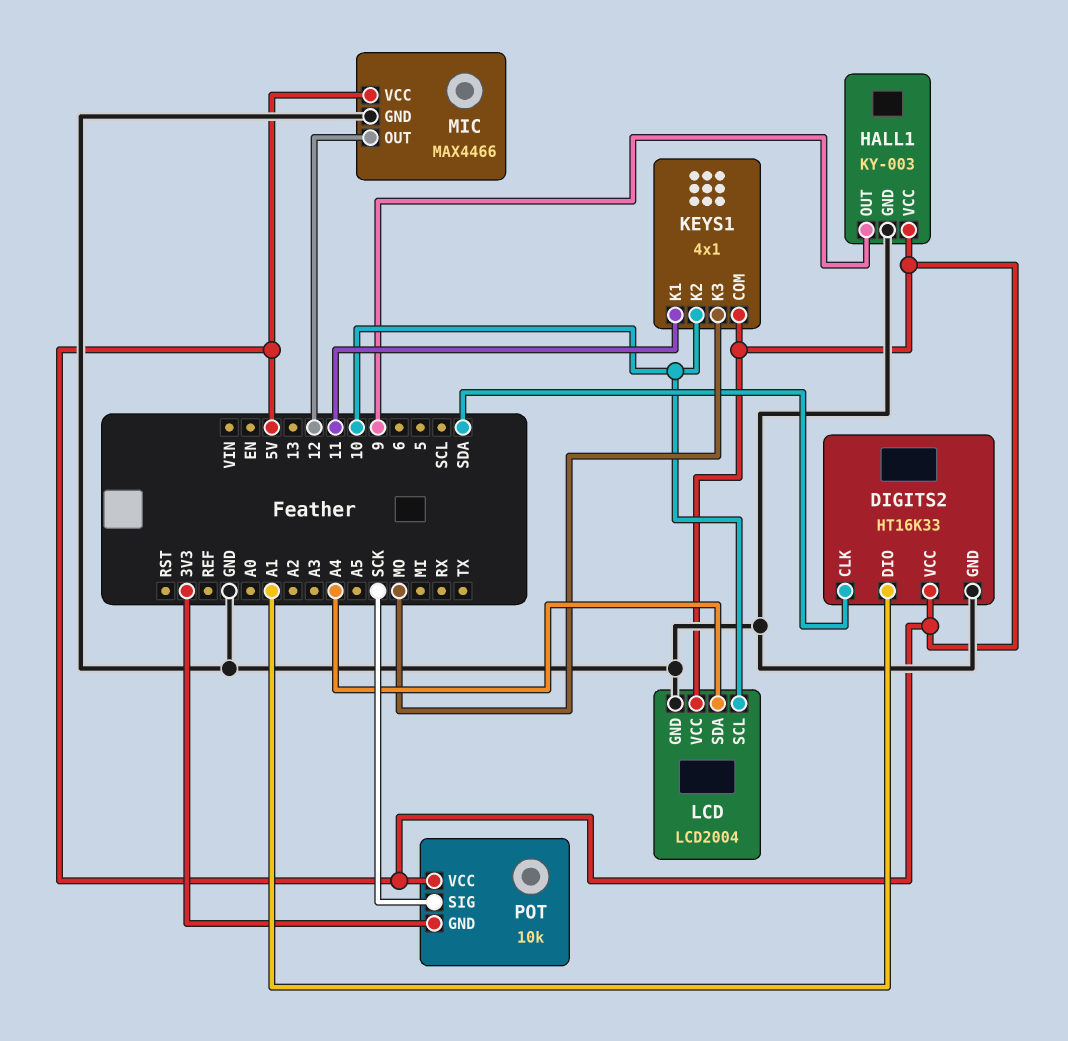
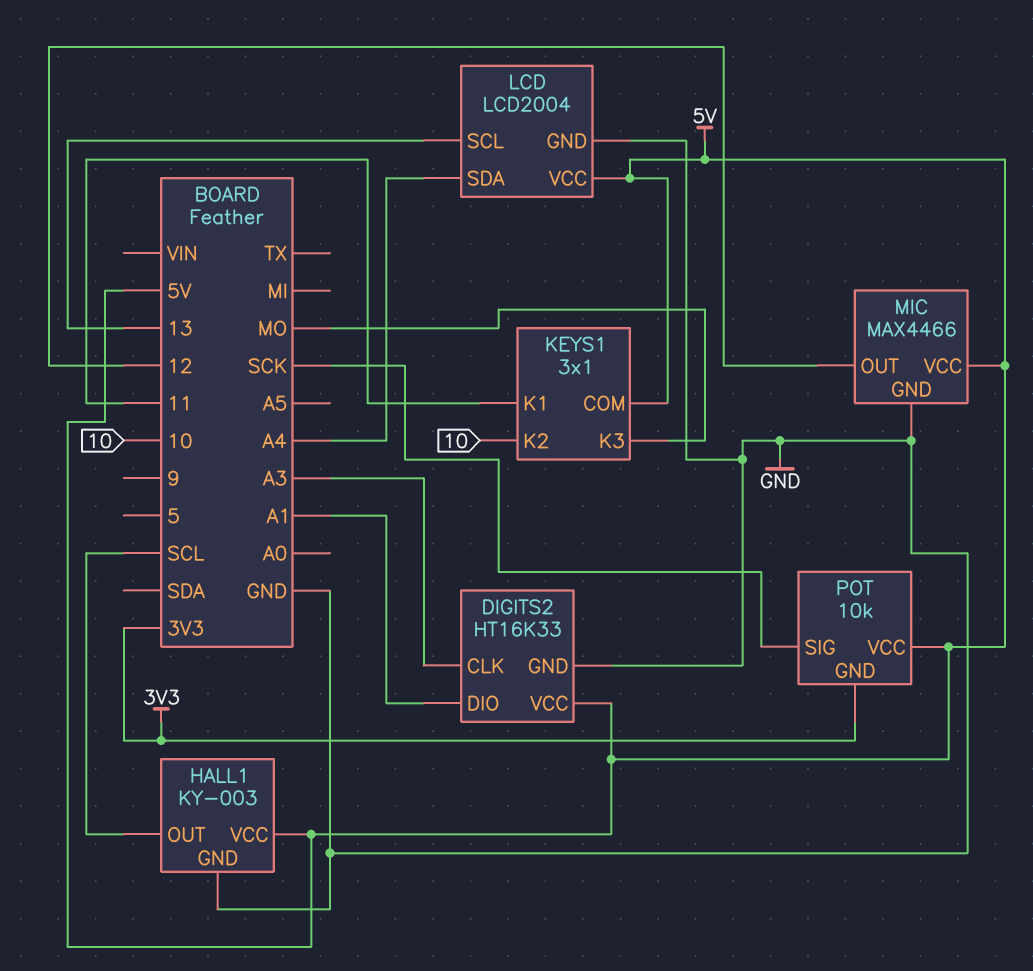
DIGITS2 pin CLK: SDA -> A3
HALL1 pin OUT: 9 -> SCL
KEYS1: 4x1 -> 3x1
LCD pin SCL: 10 -> 13

